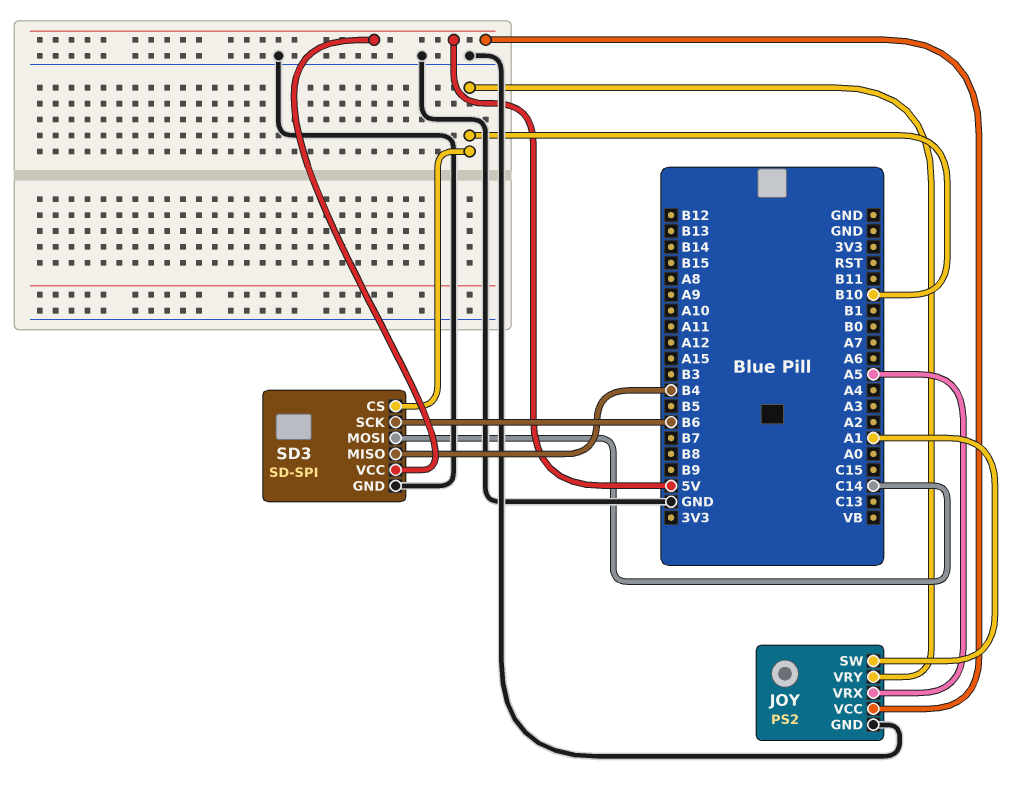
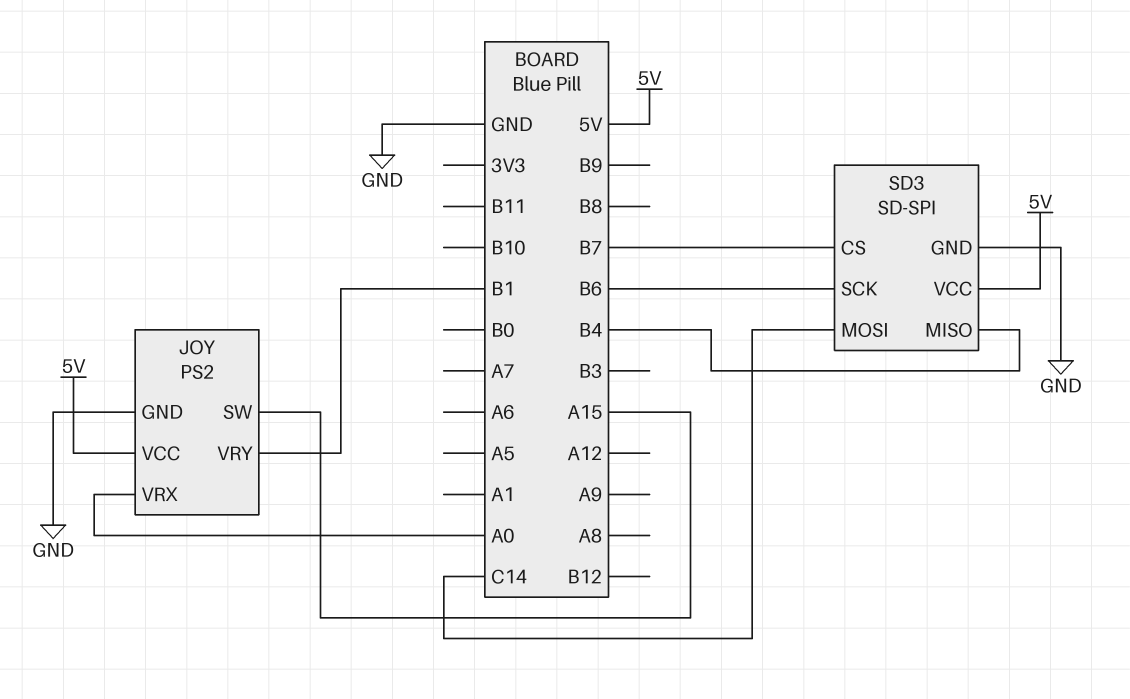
JOY pin SW: A1 -> A15
JOY pin VRX: A5 -> A0
JOY pin VRY: B10 -> B1
SD3 pin CS: B10 -> B7

